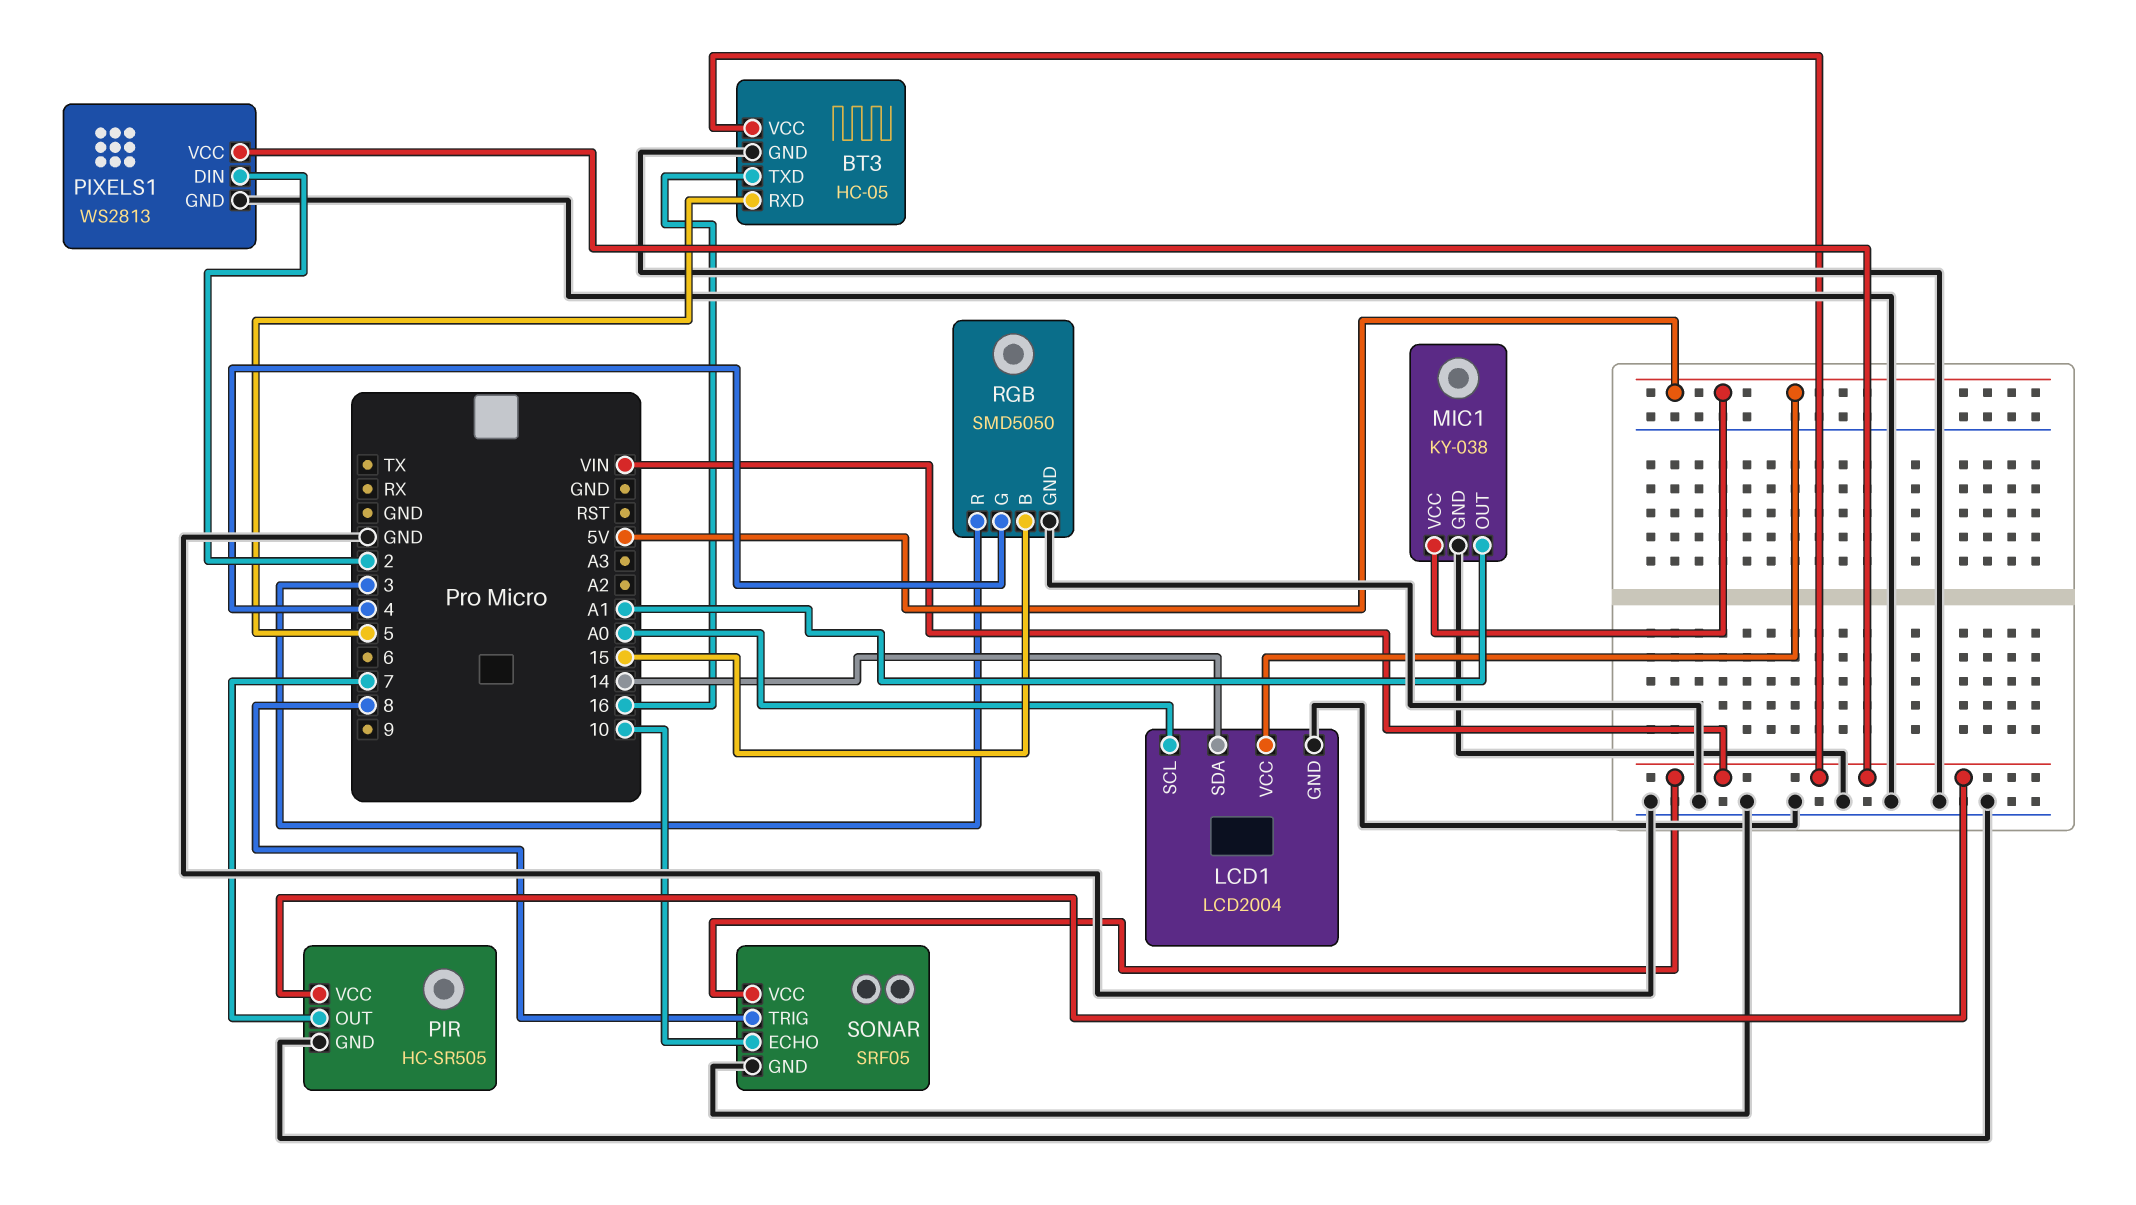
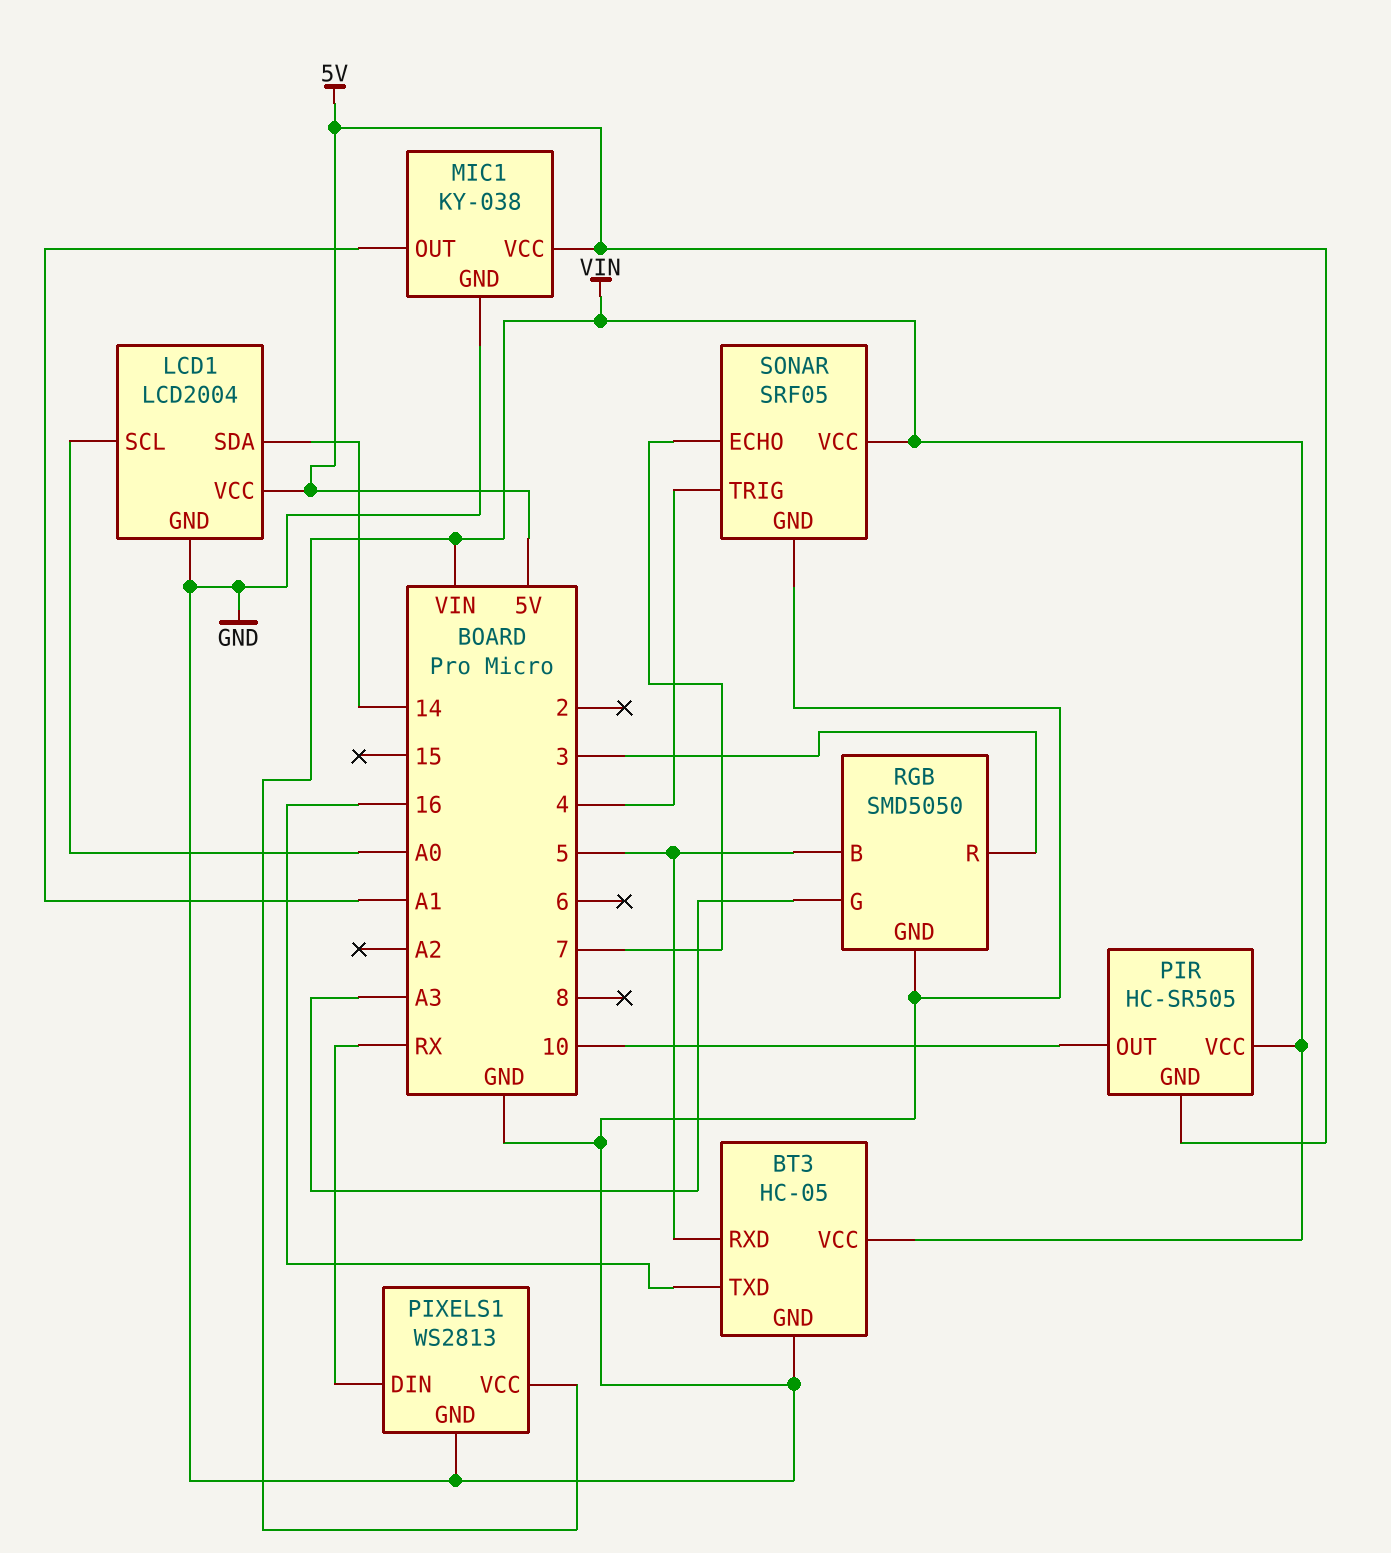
PIR pin GND: GND -> 5V
PIR pin OUT: 7 -> 10
PIXELS1 pin DIN: 2 -> RX
RGB pin B: 15 -> 5
RGB pin G: 4 -> A3
SONAR pin ECHO: 10 -> 7
SONAR pin TRIG: 8 -> 4

